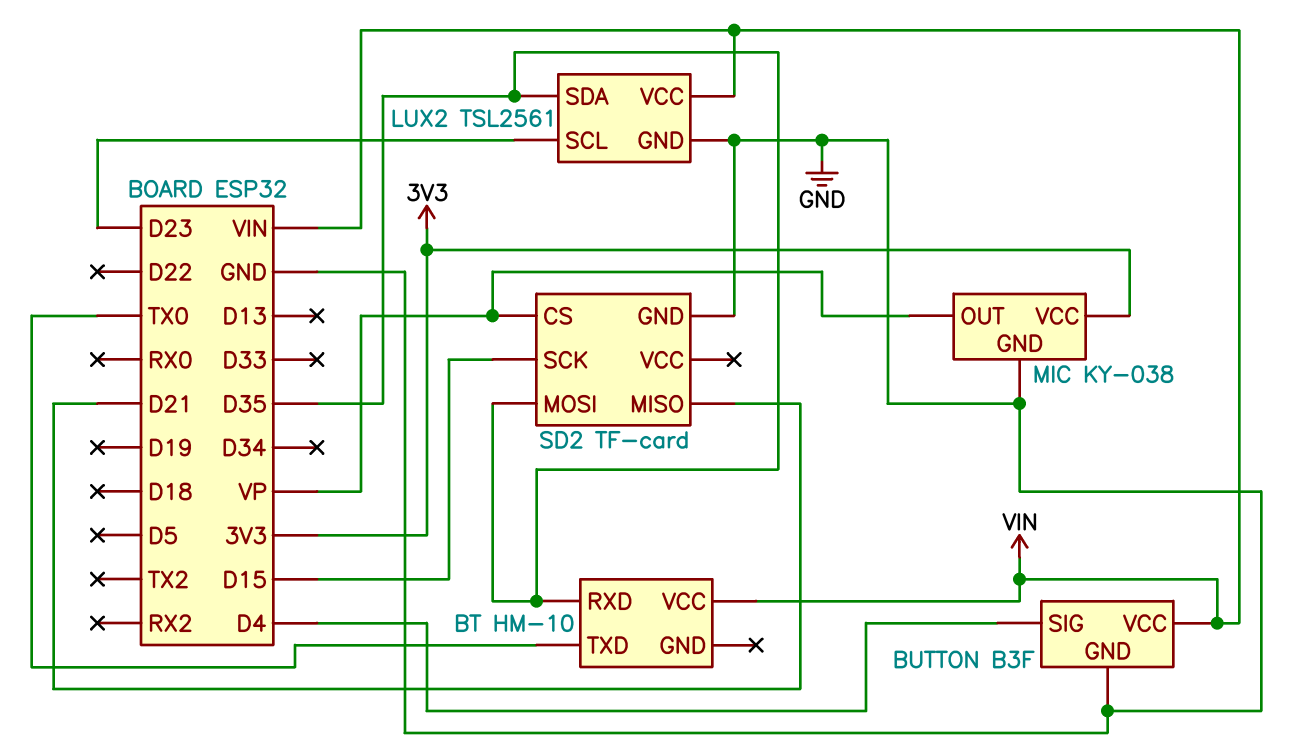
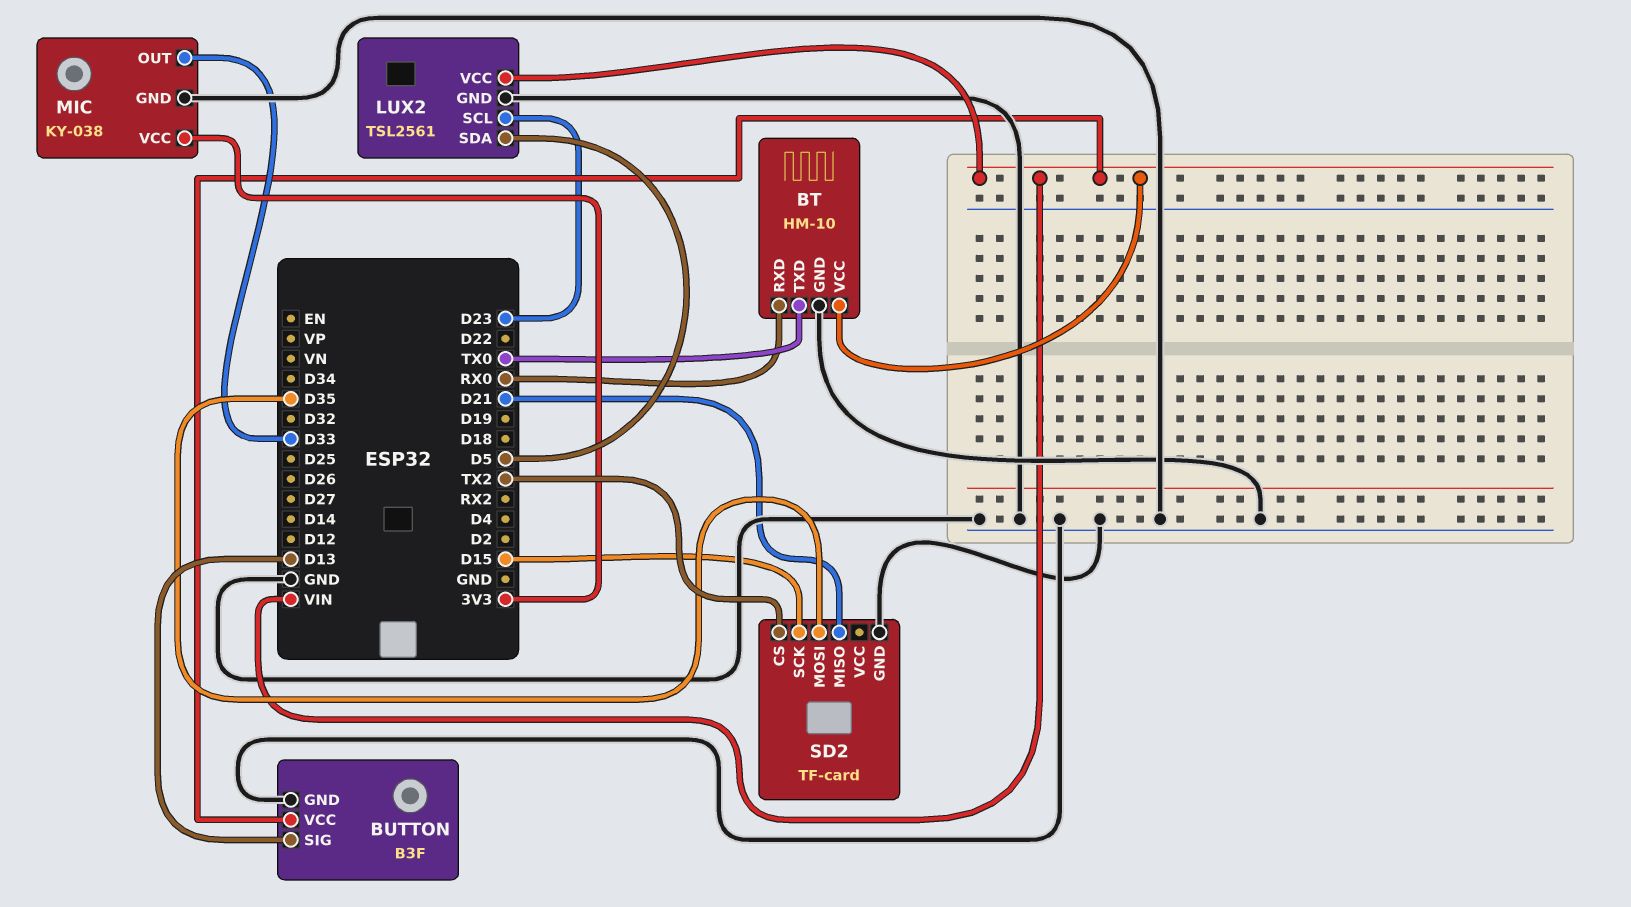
BT pin GND: none -> GND
BT pin RXD: D35 -> RX0
BUTTON pin SIG: D4 -> D13
LUX2 pin SDA: D35 -> D5
MIC pin OUT: VP -> D33
SD2 pin CS: VP -> TX2

